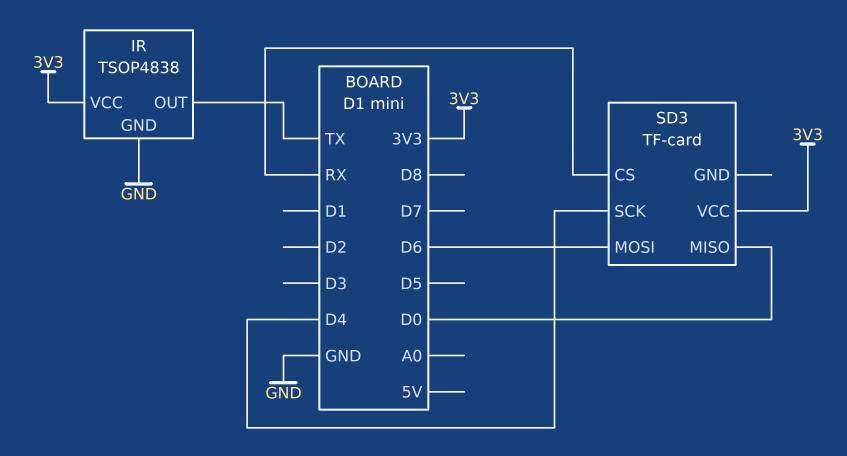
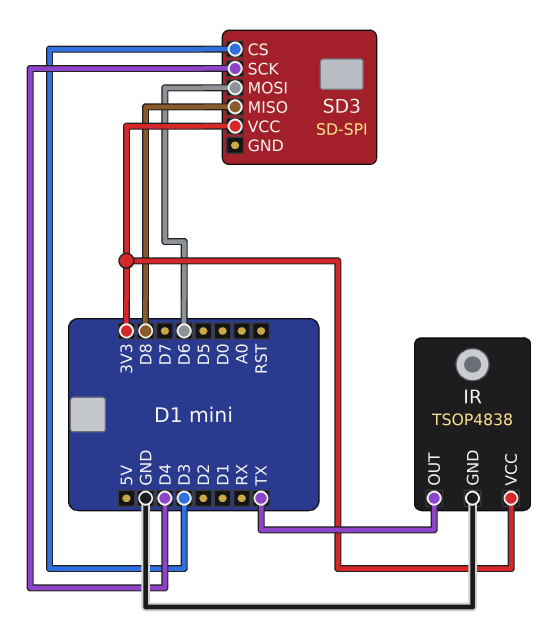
SD3: TF-card -> SD-SPI
SD3 pin CS: RX -> D3
SD3 pin MISO: D0 -> D8

